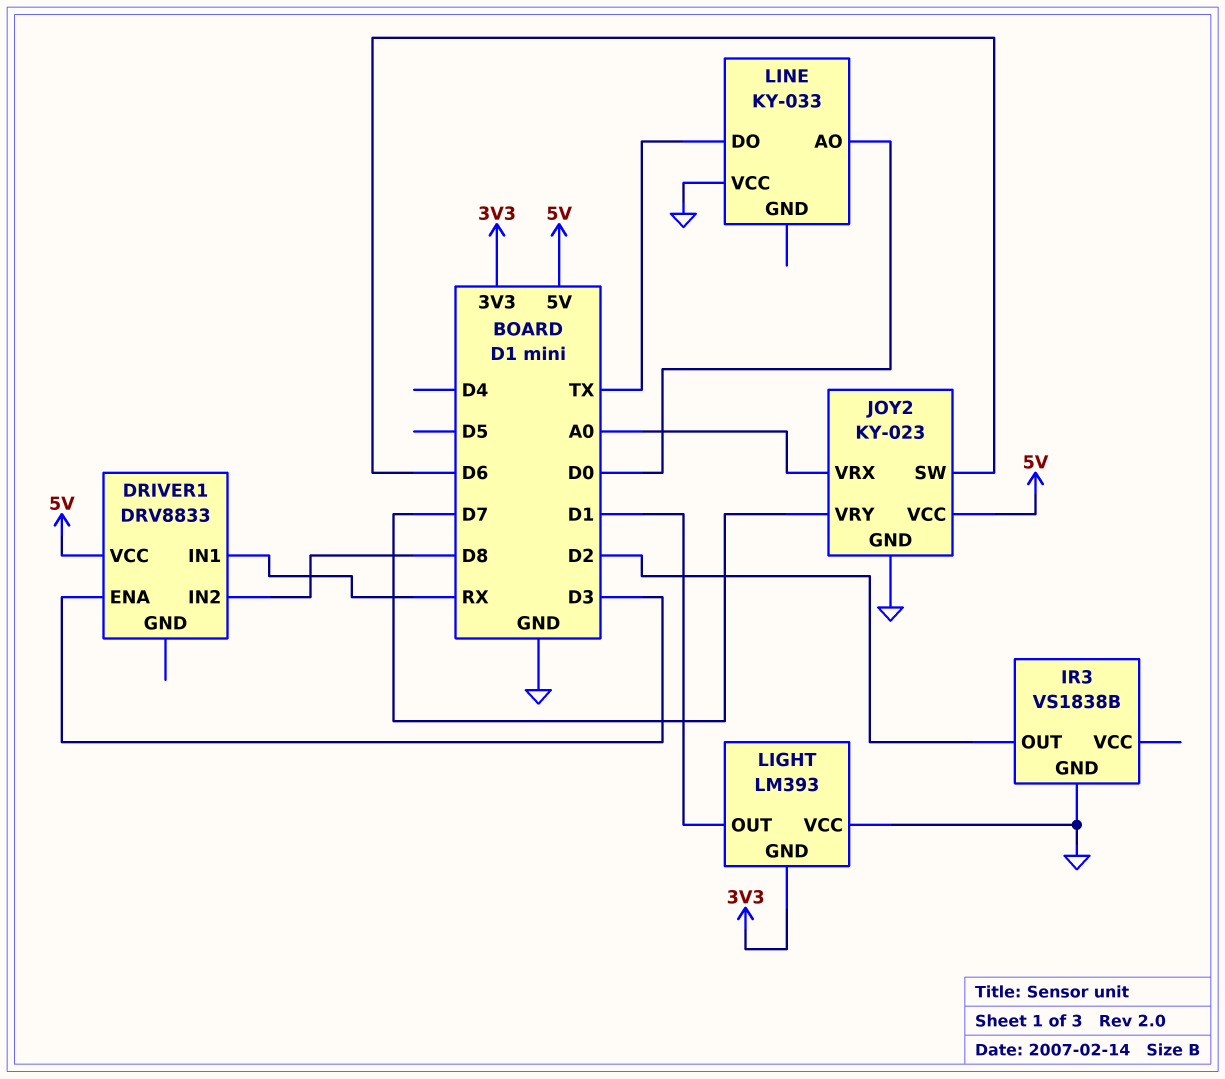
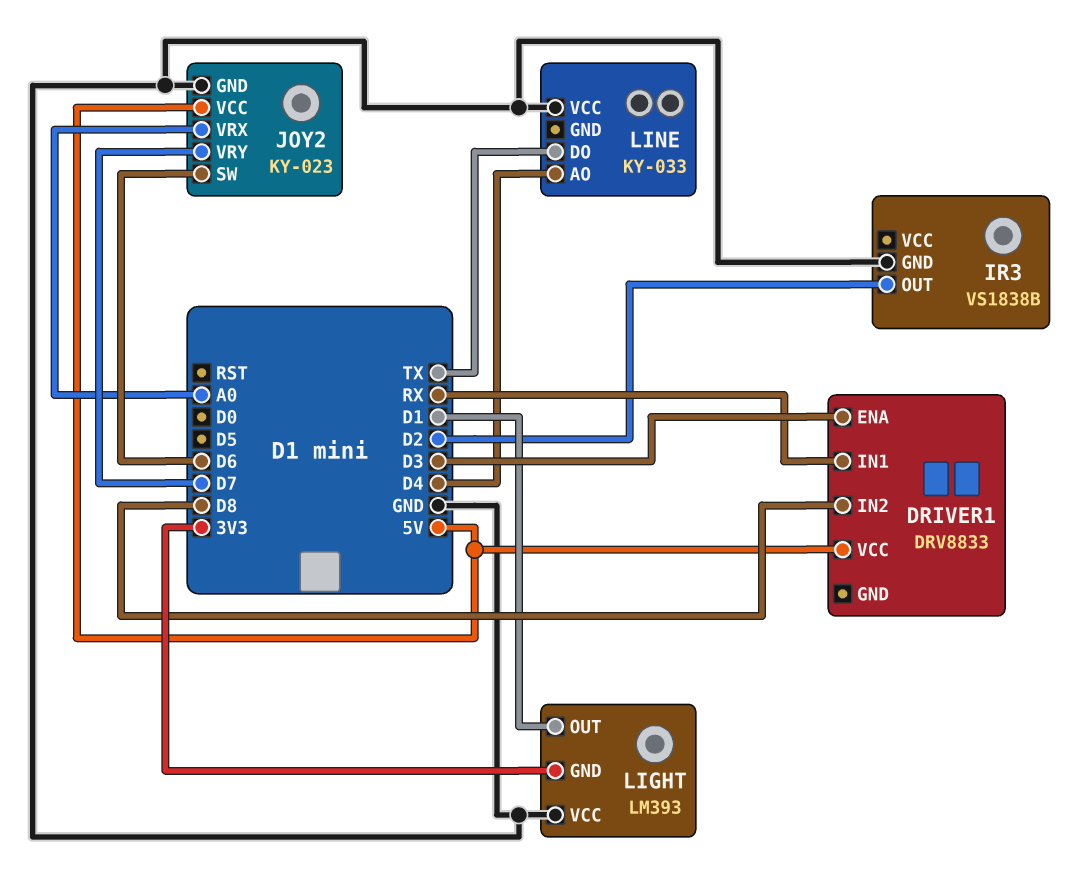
LINE pin AO: D0 -> D4

